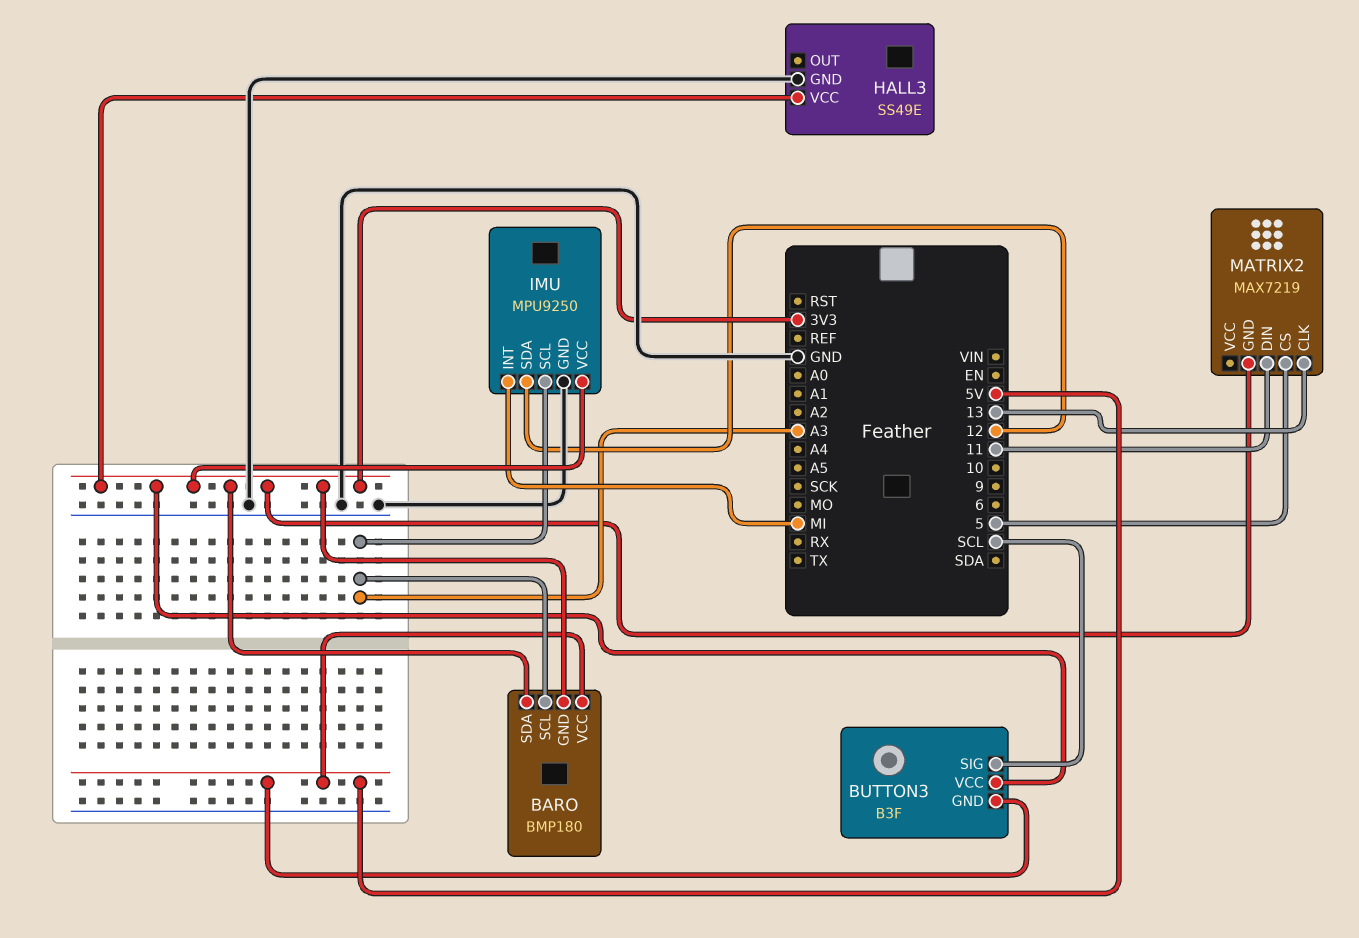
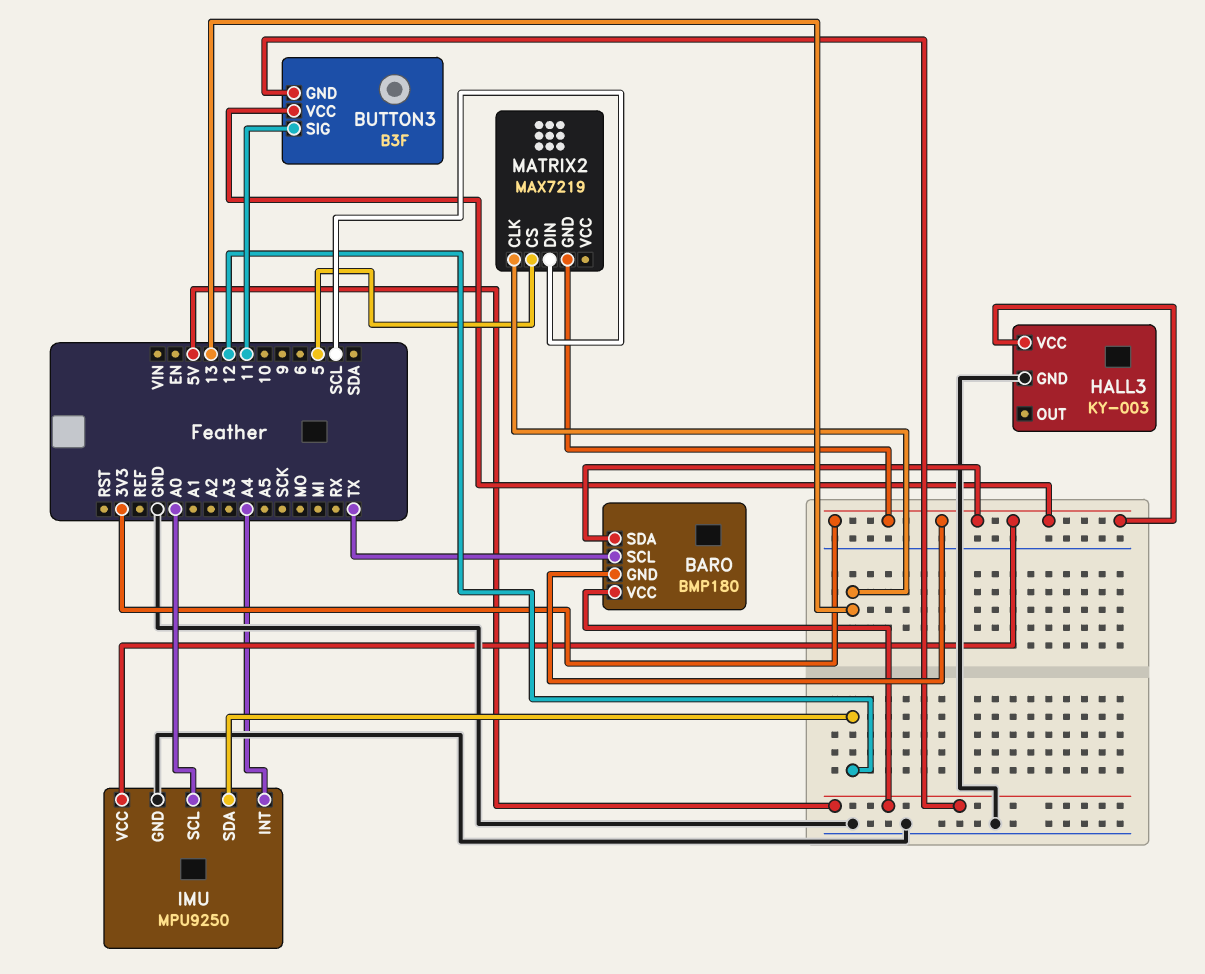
BARO pin SCL: A3 -> TX
BUTTON3 pin SIG: SCL -> 11
HALL3: SS49E -> KY-003
IMU pin INT: MI -> A4
IMU pin SCL: A3 -> A0
MATRIX2 pin DIN: 11 -> SCL

